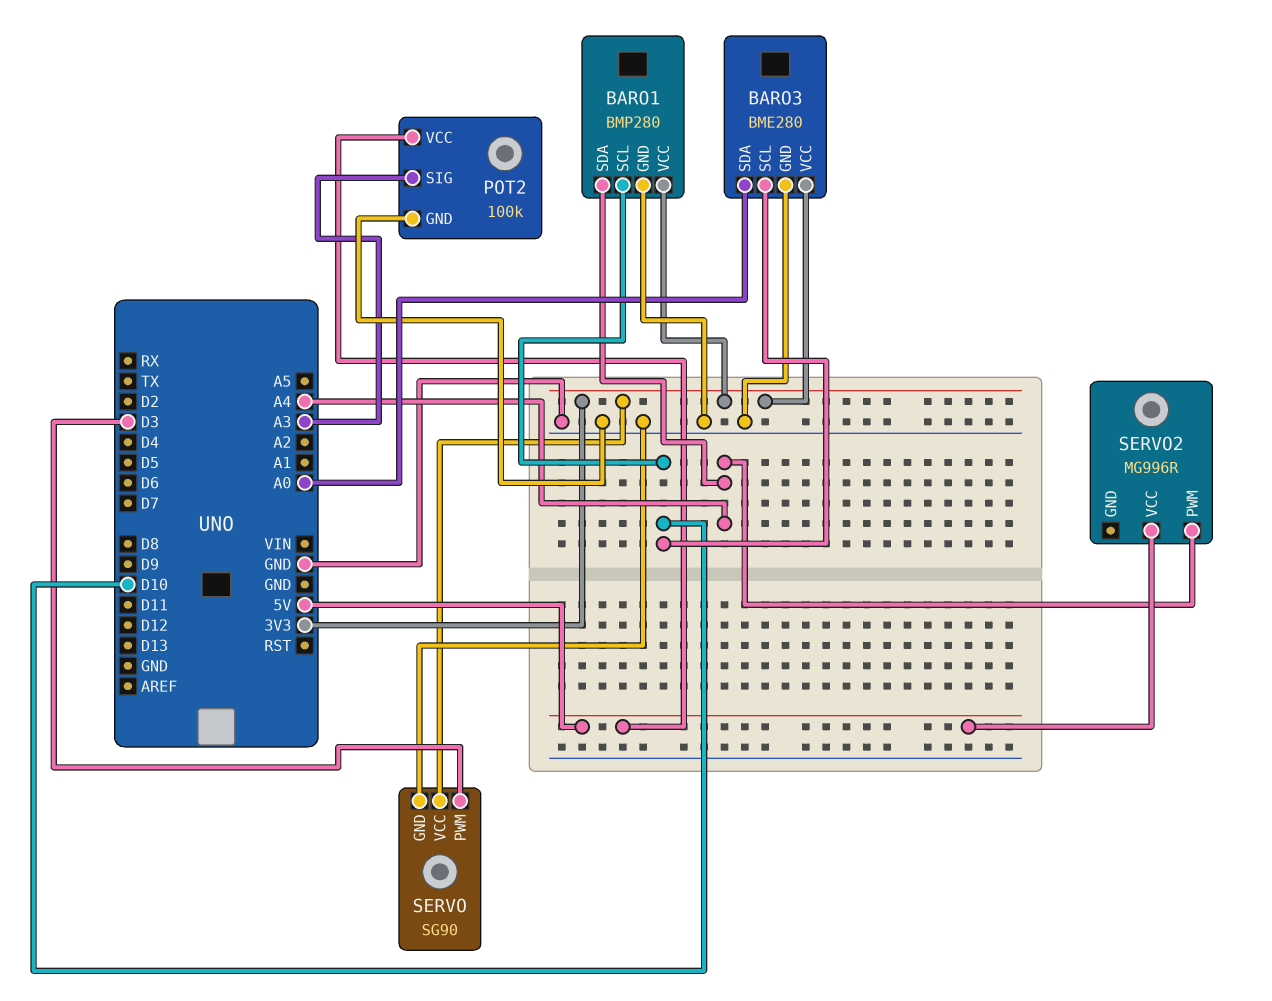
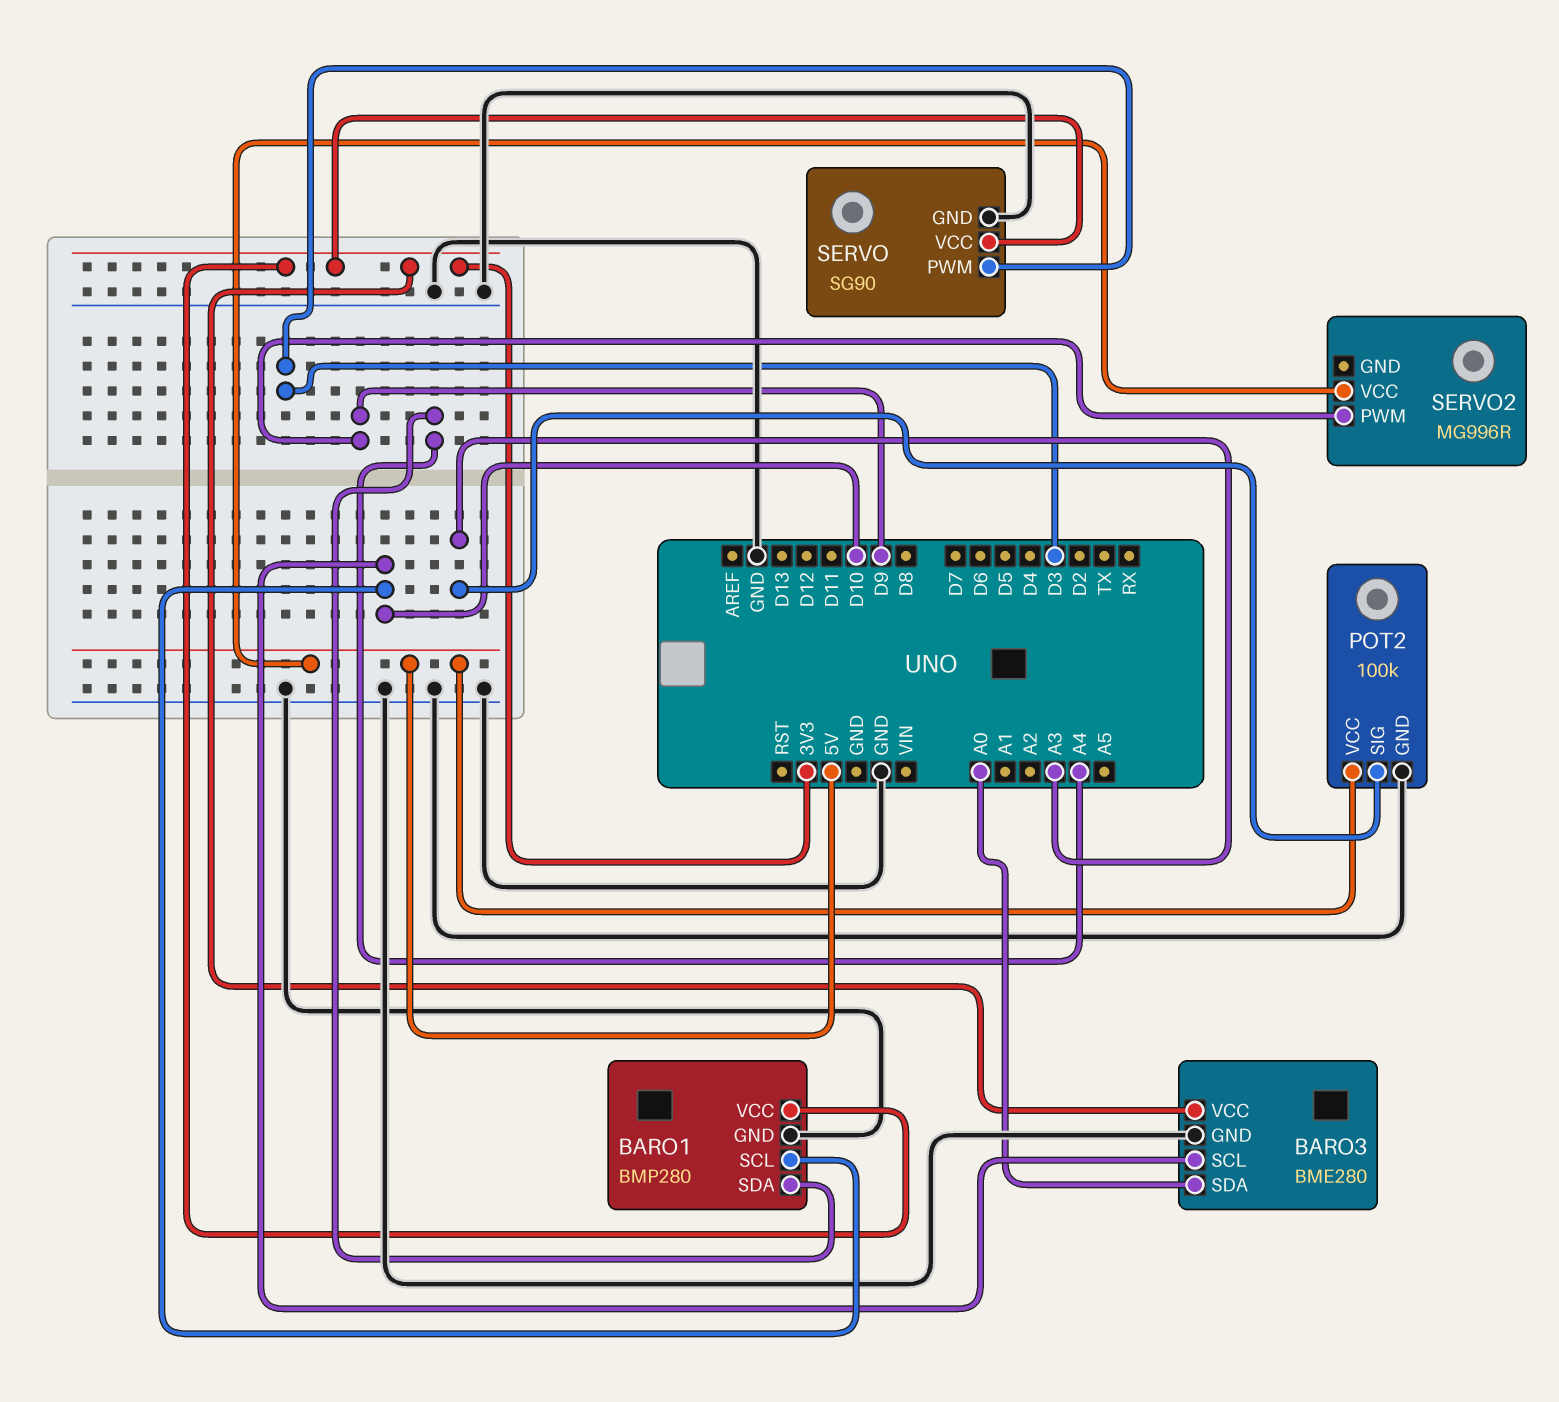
SERVO2 pin PWM: A4 -> D9

